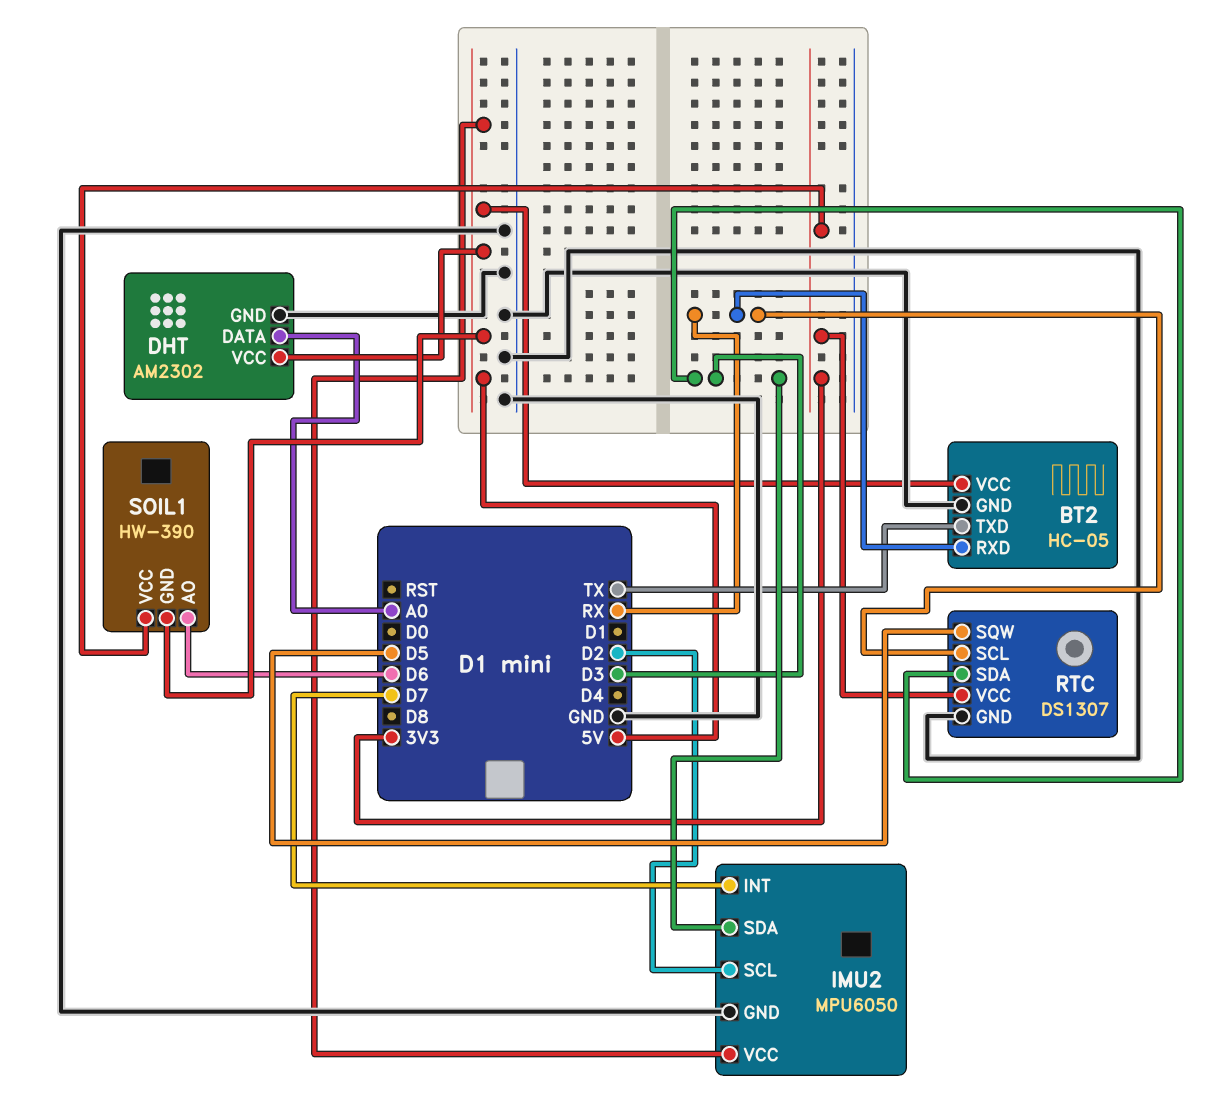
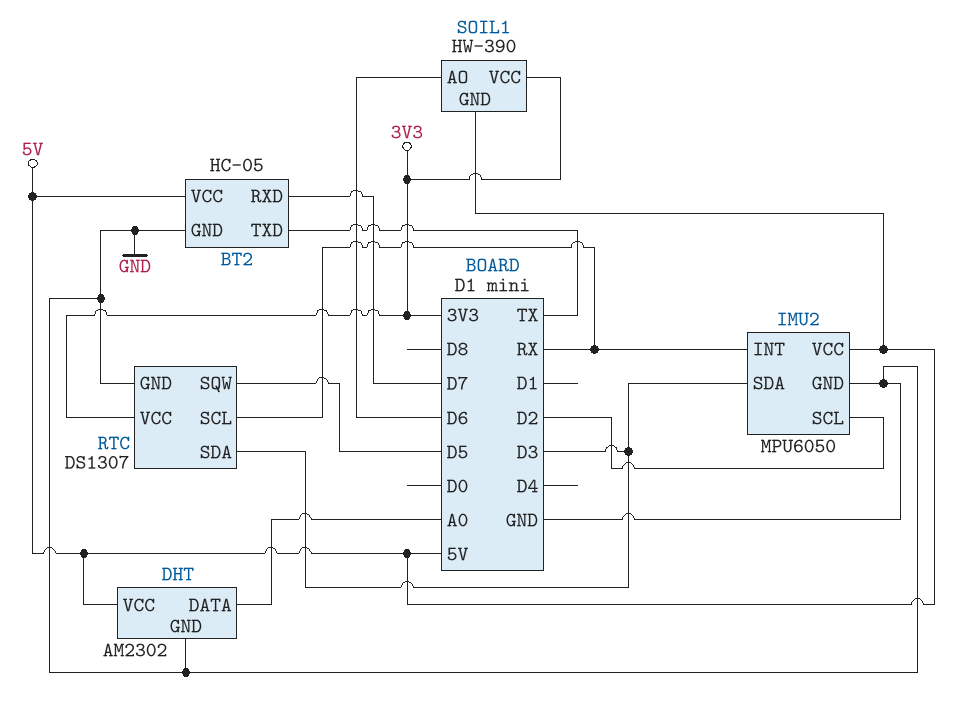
BT2 pin RXD: RX -> D7
IMU2 pin INT: D7 -> RX

